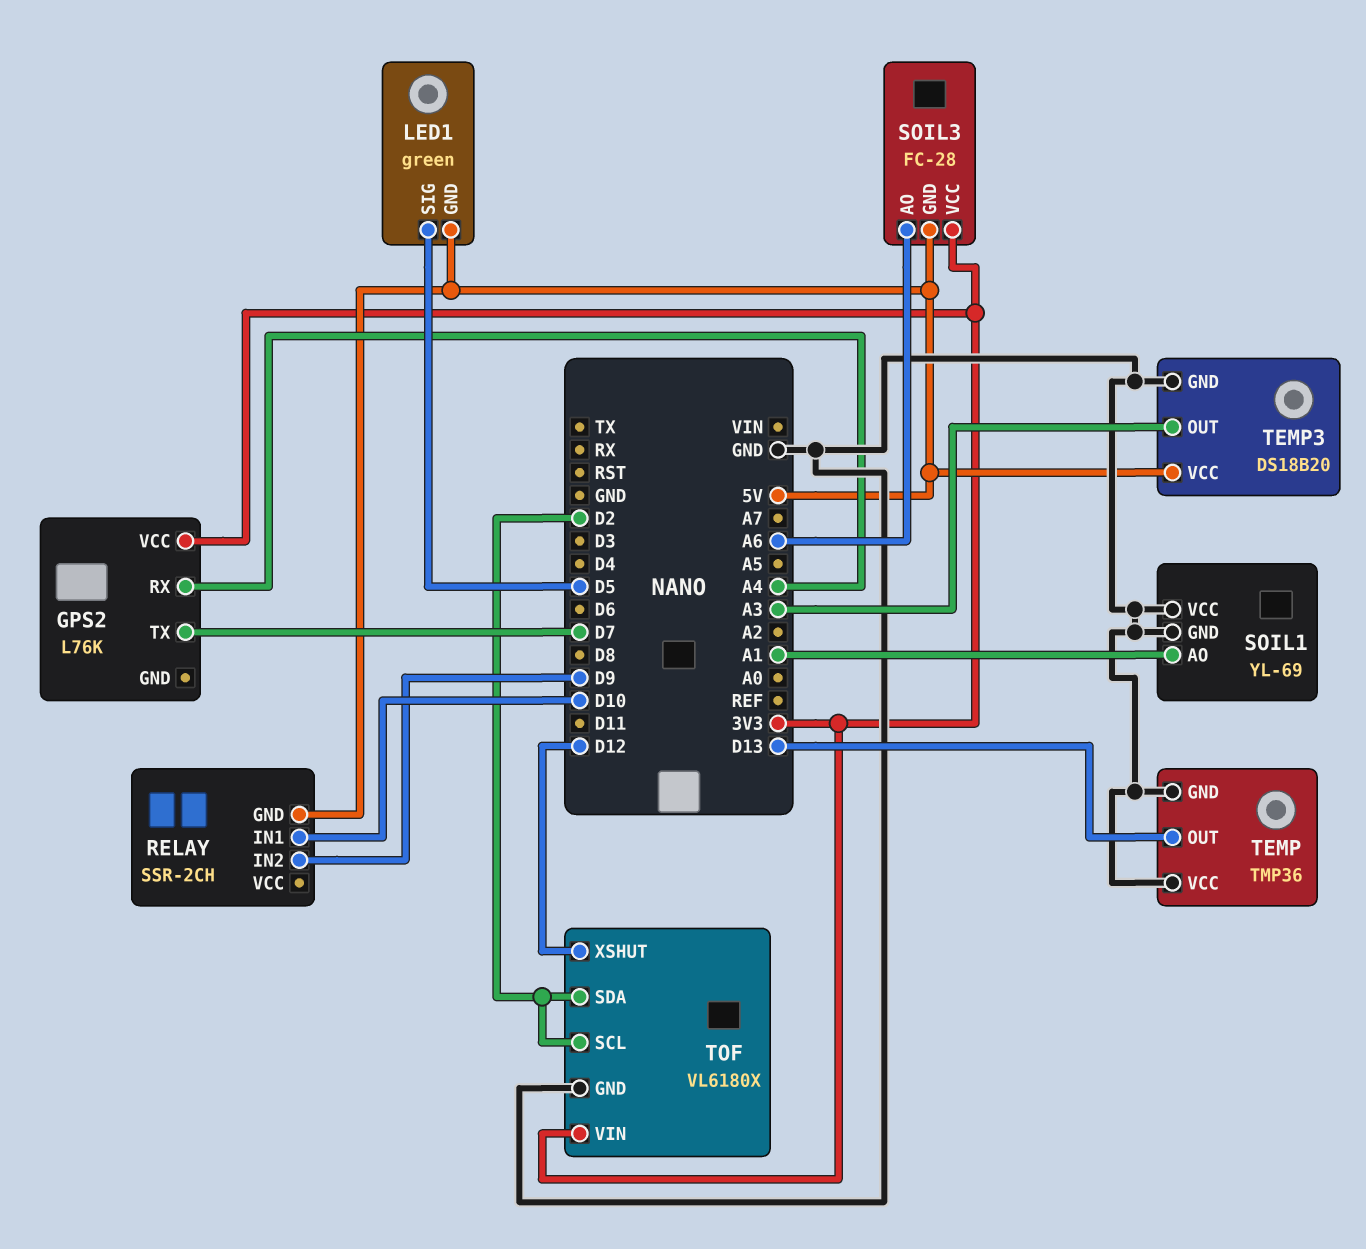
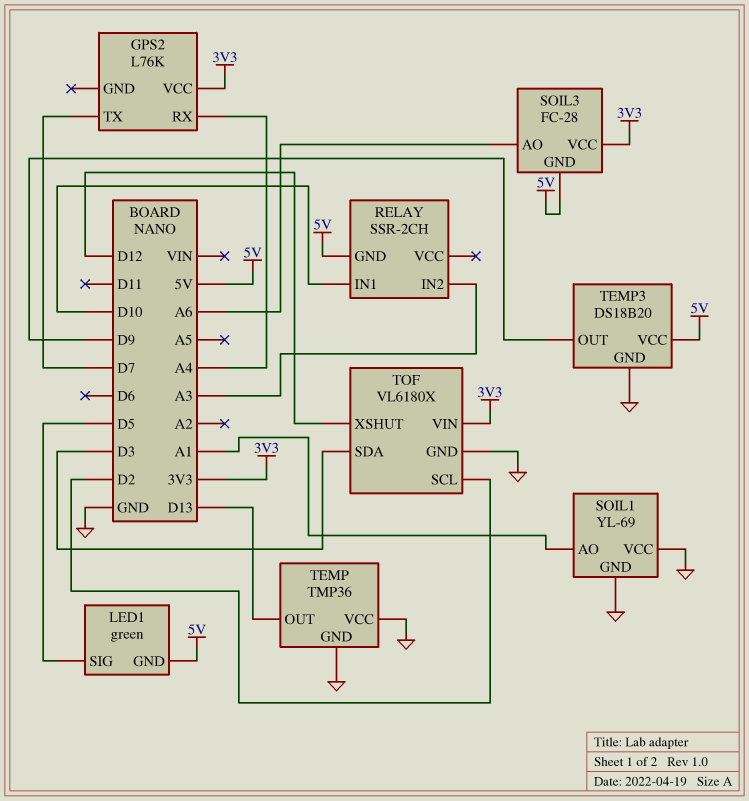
RELAY pin IN2: D9 -> A3
TEMP3 pin OUT: A3 -> D9
TOF pin SDA: D2 -> D3

